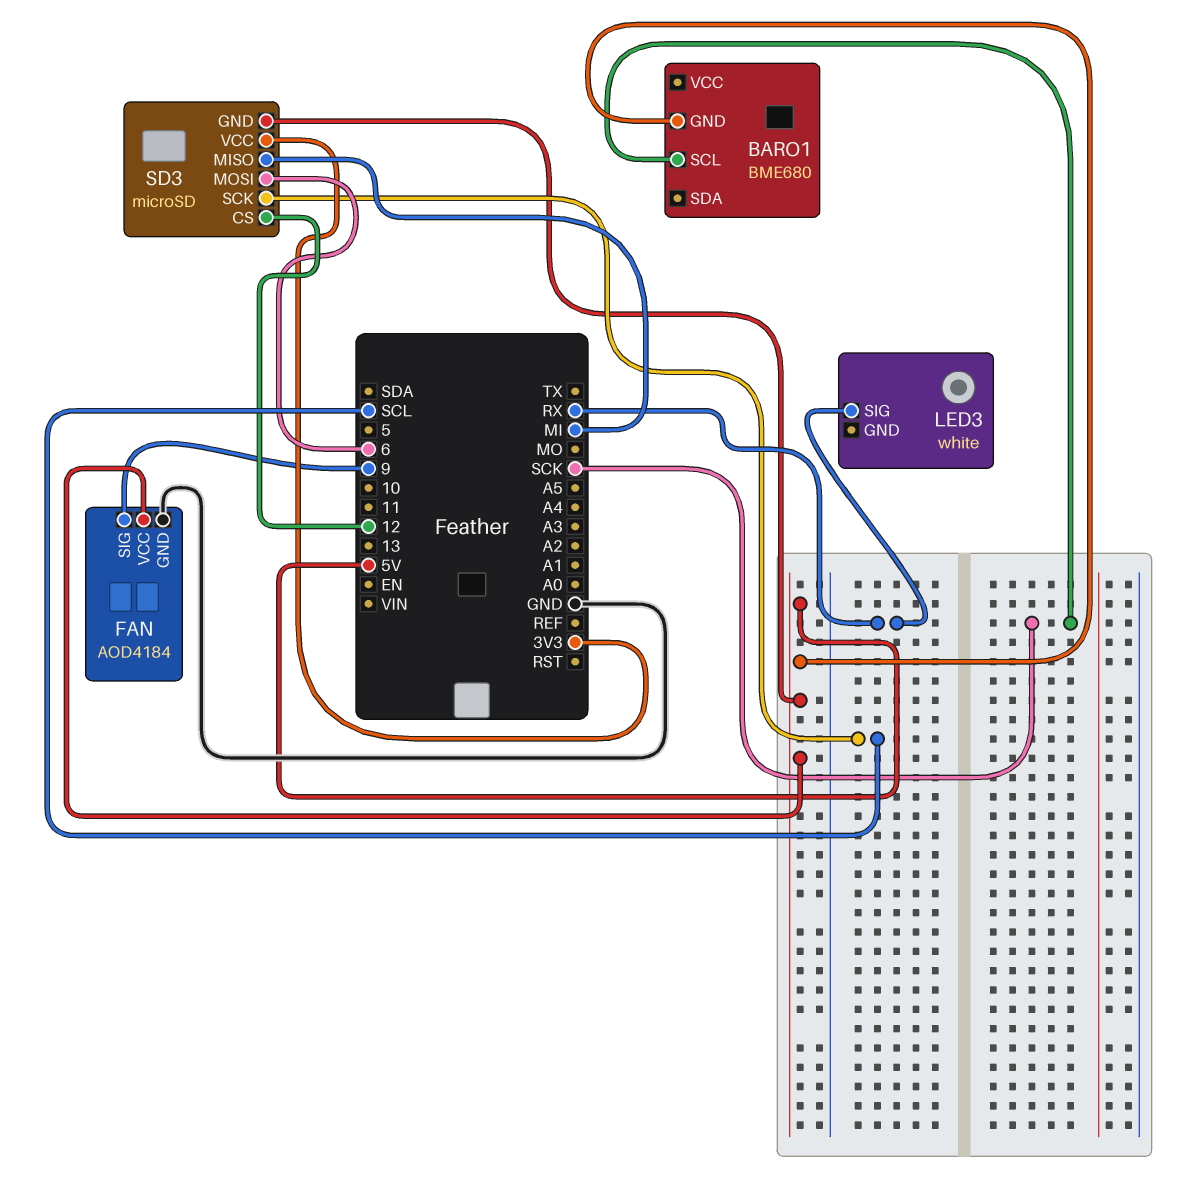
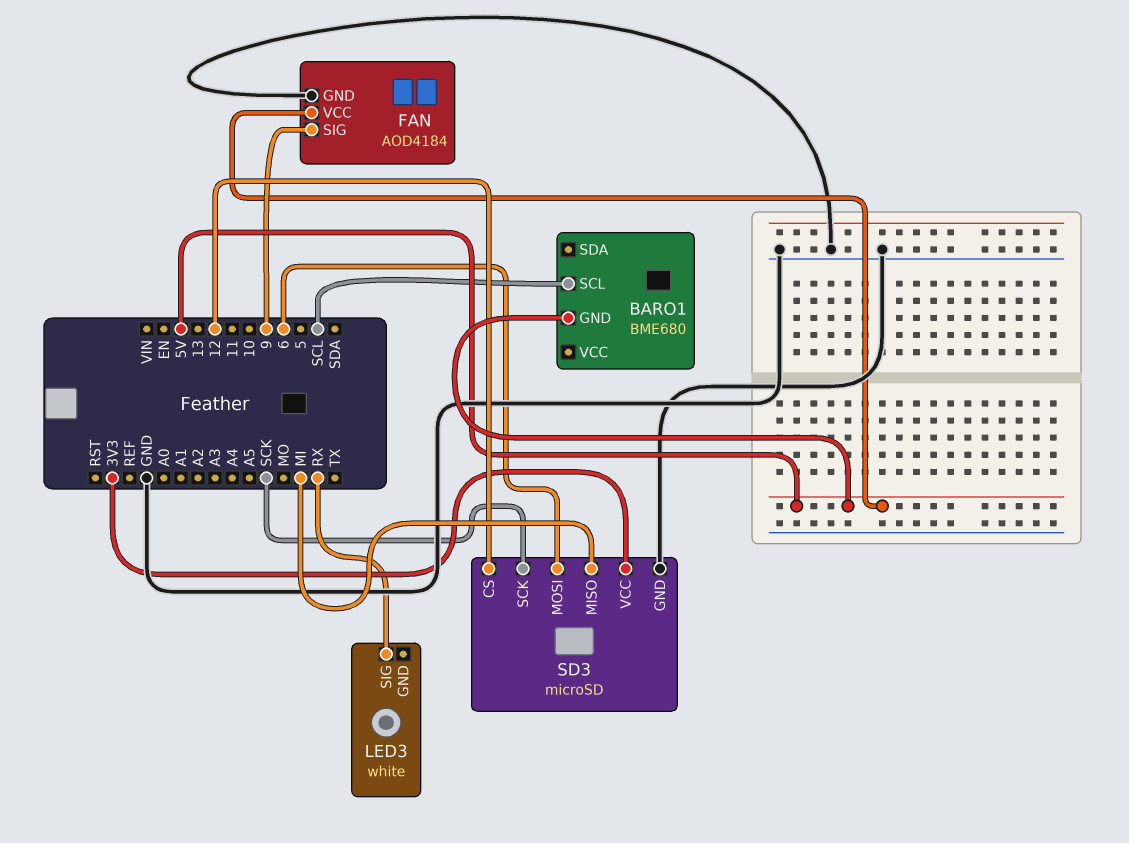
BARO1 pin SCL: SCK -> SCL
SD3 pin GND: 5V -> GND
SD3 pin SCK: SCL -> SCK

